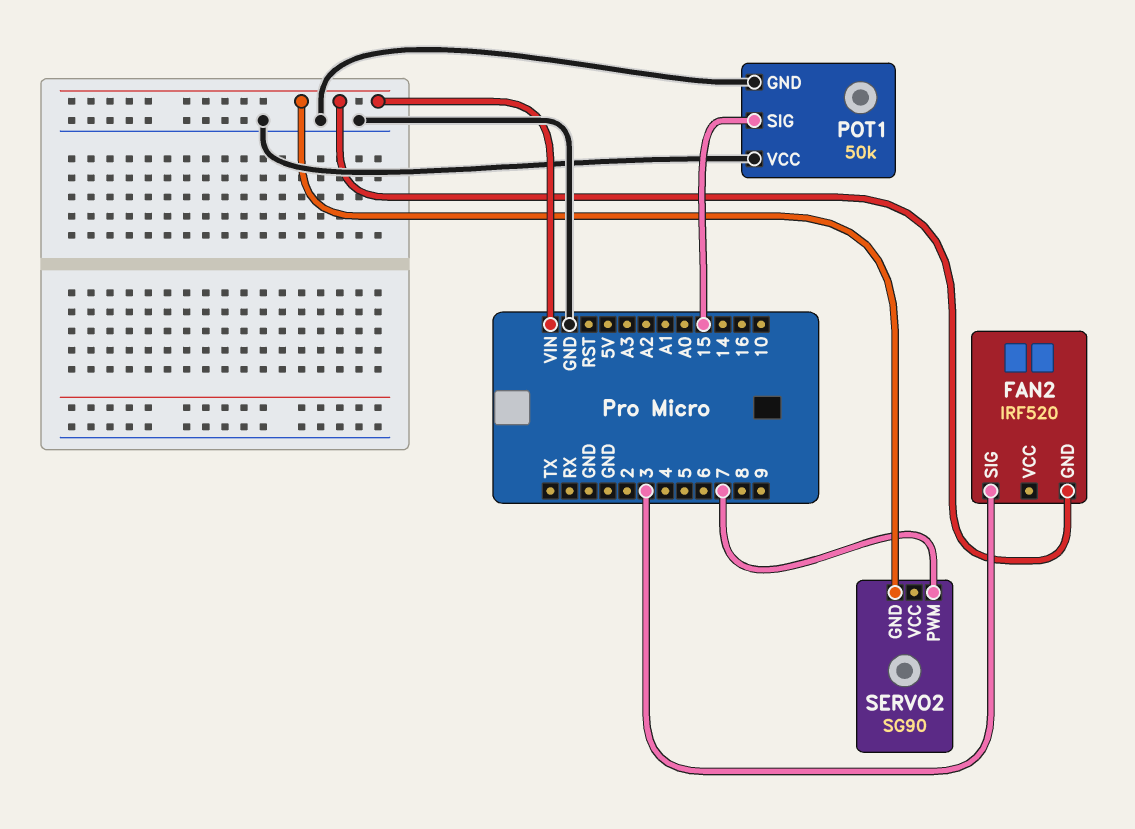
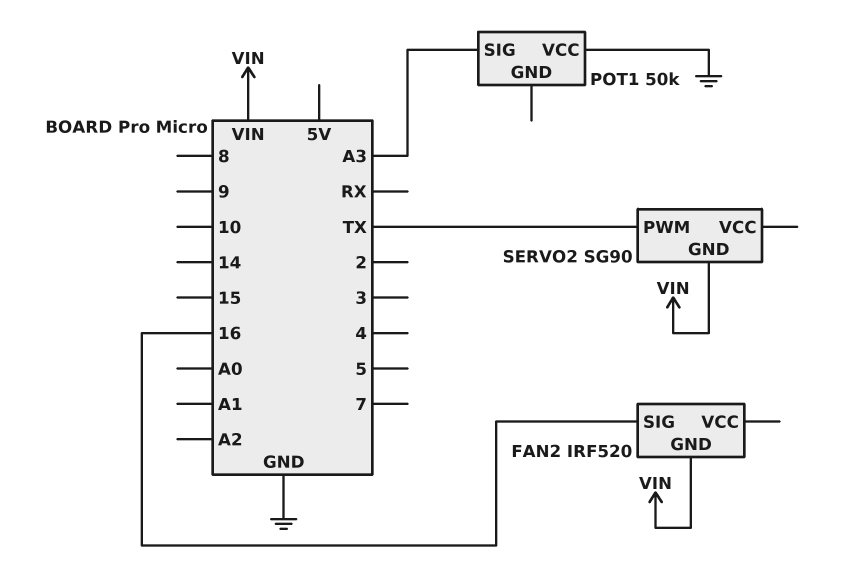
FAN2 pin SIG: 3 -> 16
POT1 pin GND: GND -> none
POT1 pin SIG: 15 -> A3
SERVO2 pin PWM: 7 -> TX

